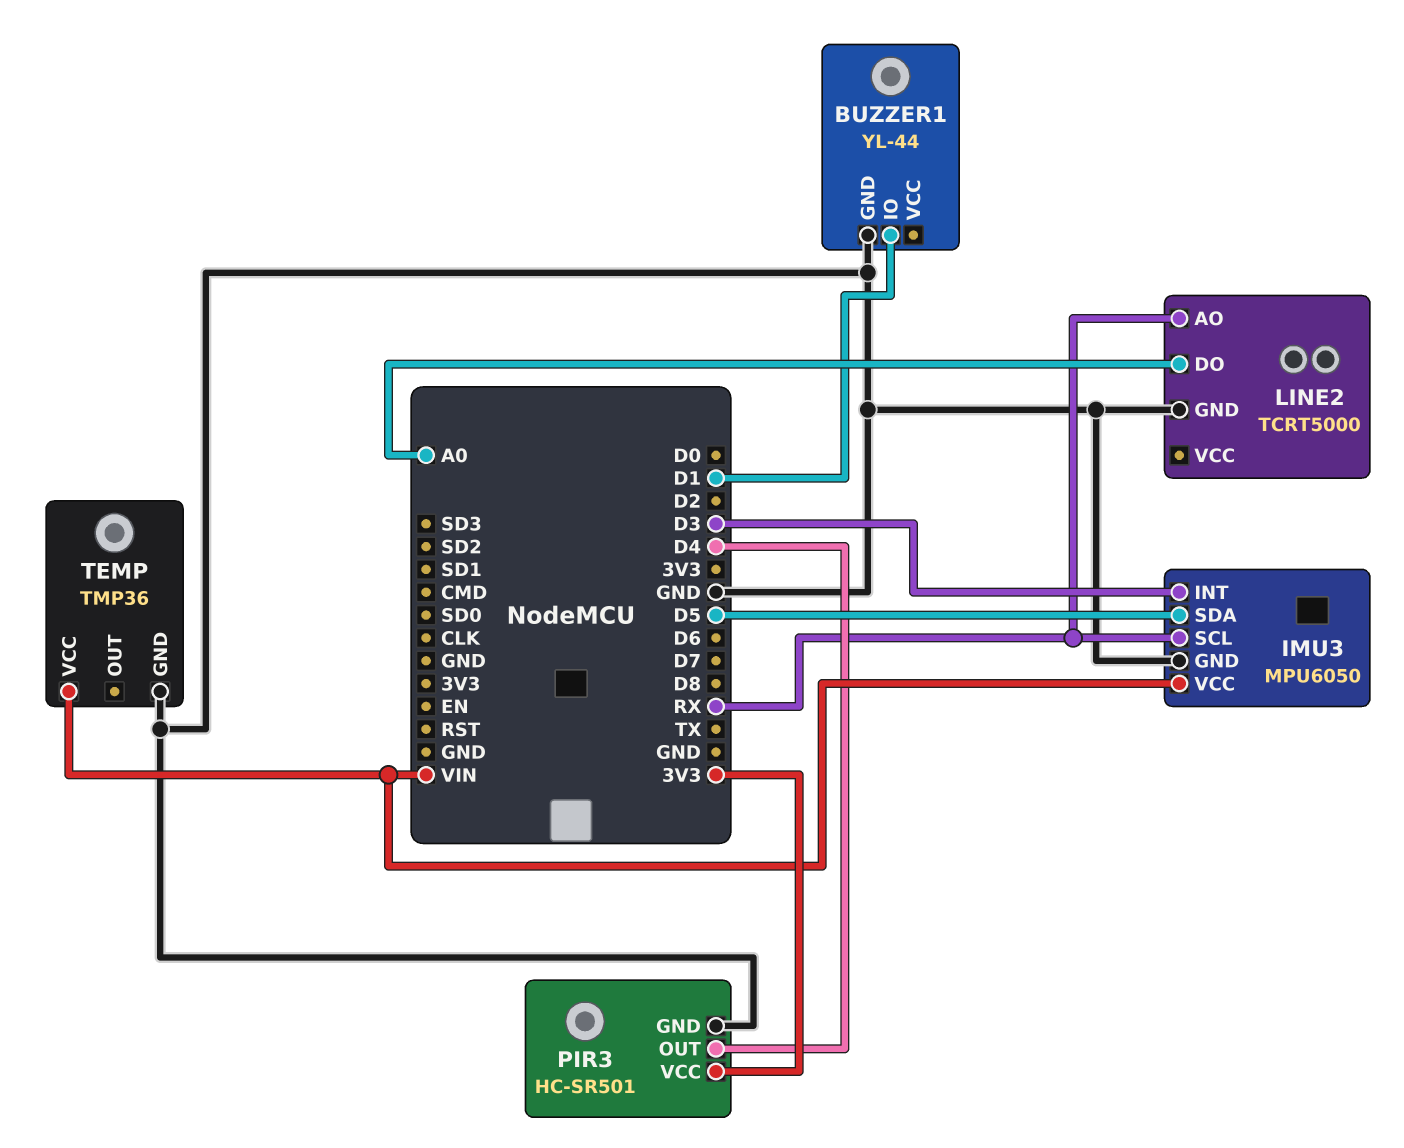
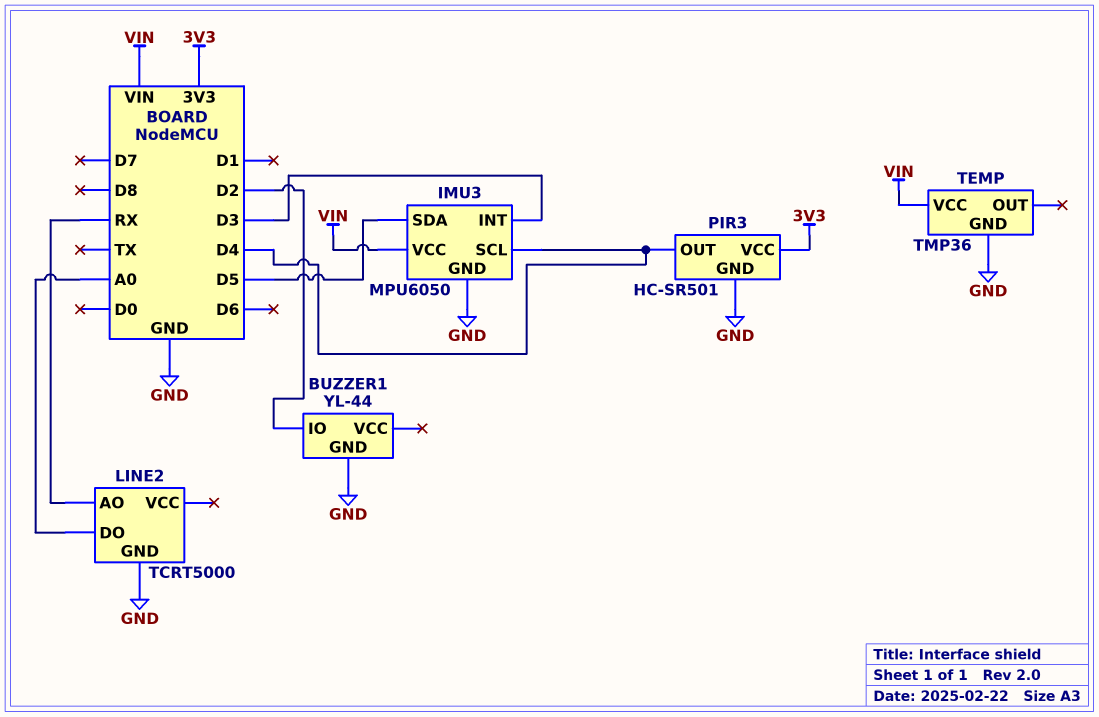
BUZZER1 pin IO: D1 -> D2
IMU3 pin SCL: RX -> D4

